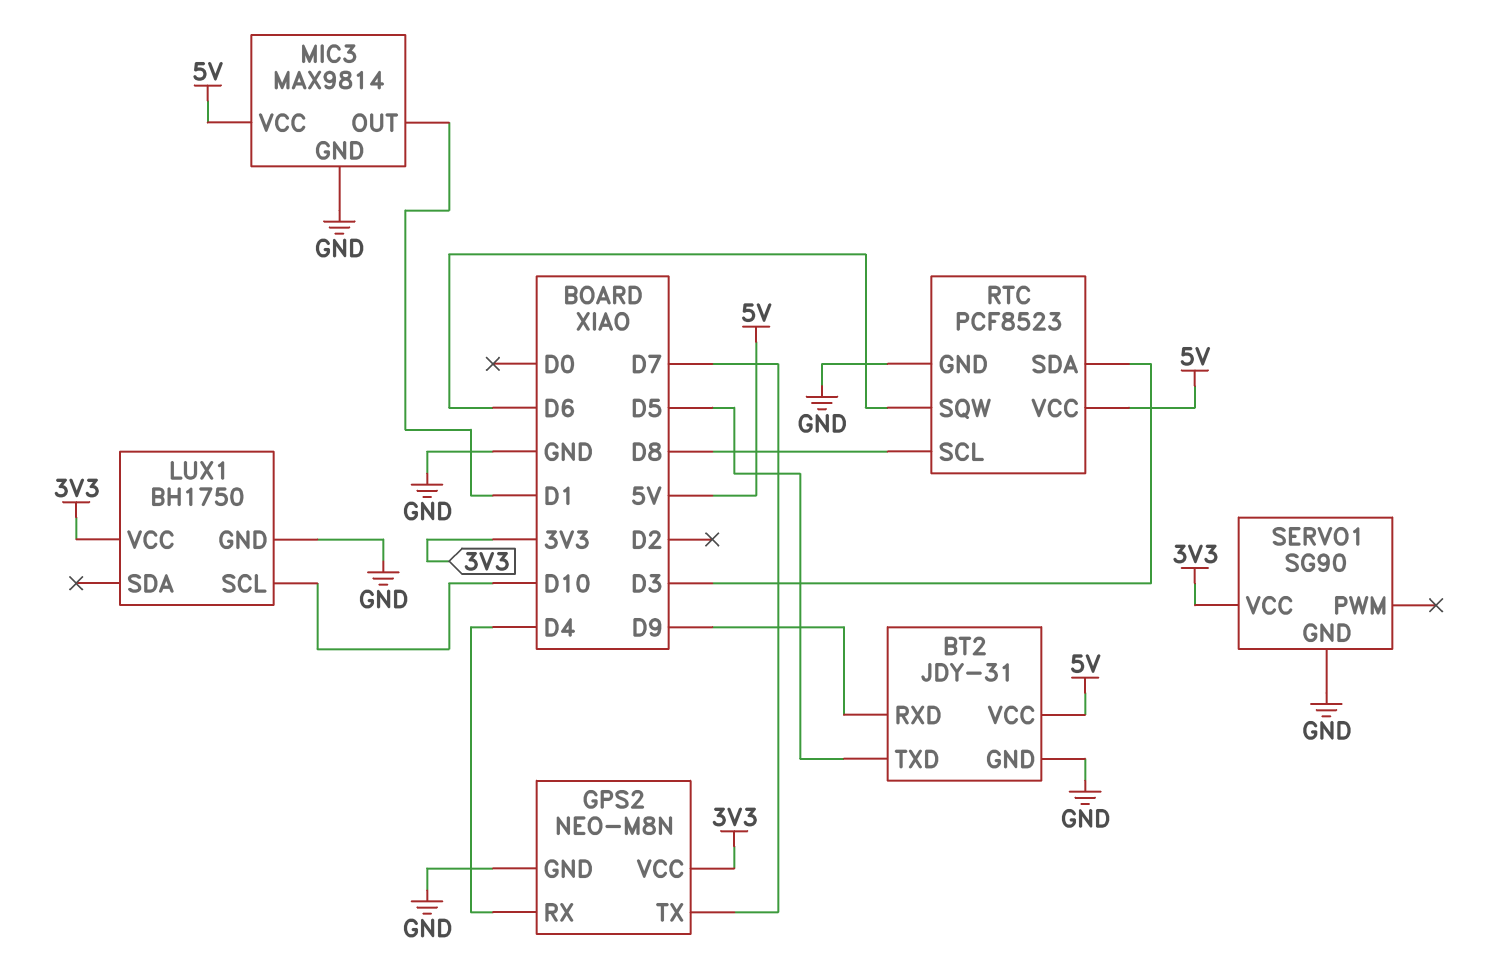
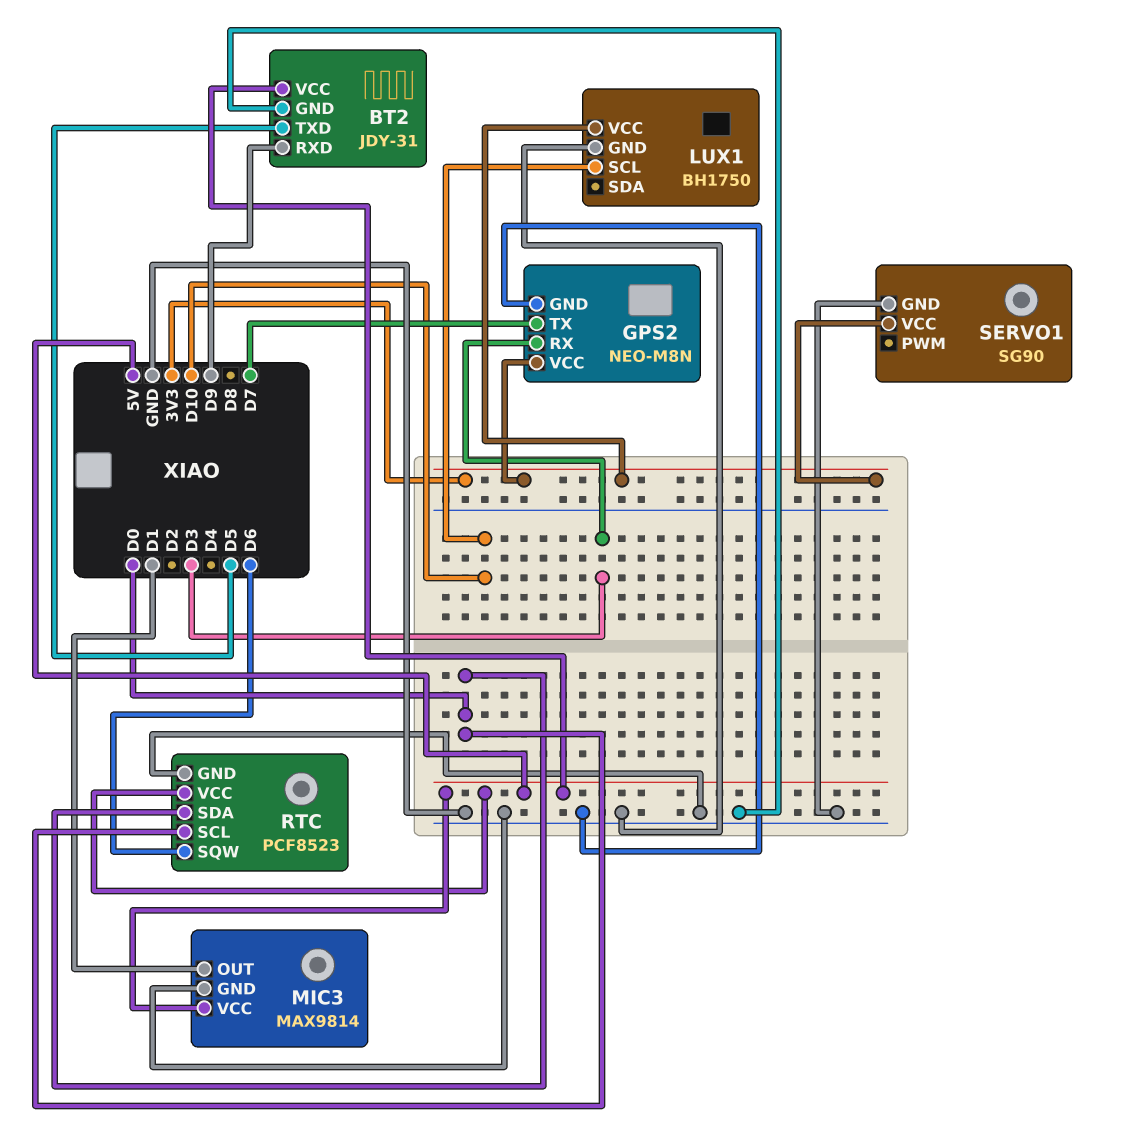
GPS2 pin RX: D4 -> D3
RTC pin SCL: D8 -> D0
RTC pin SDA: D3 -> D0

